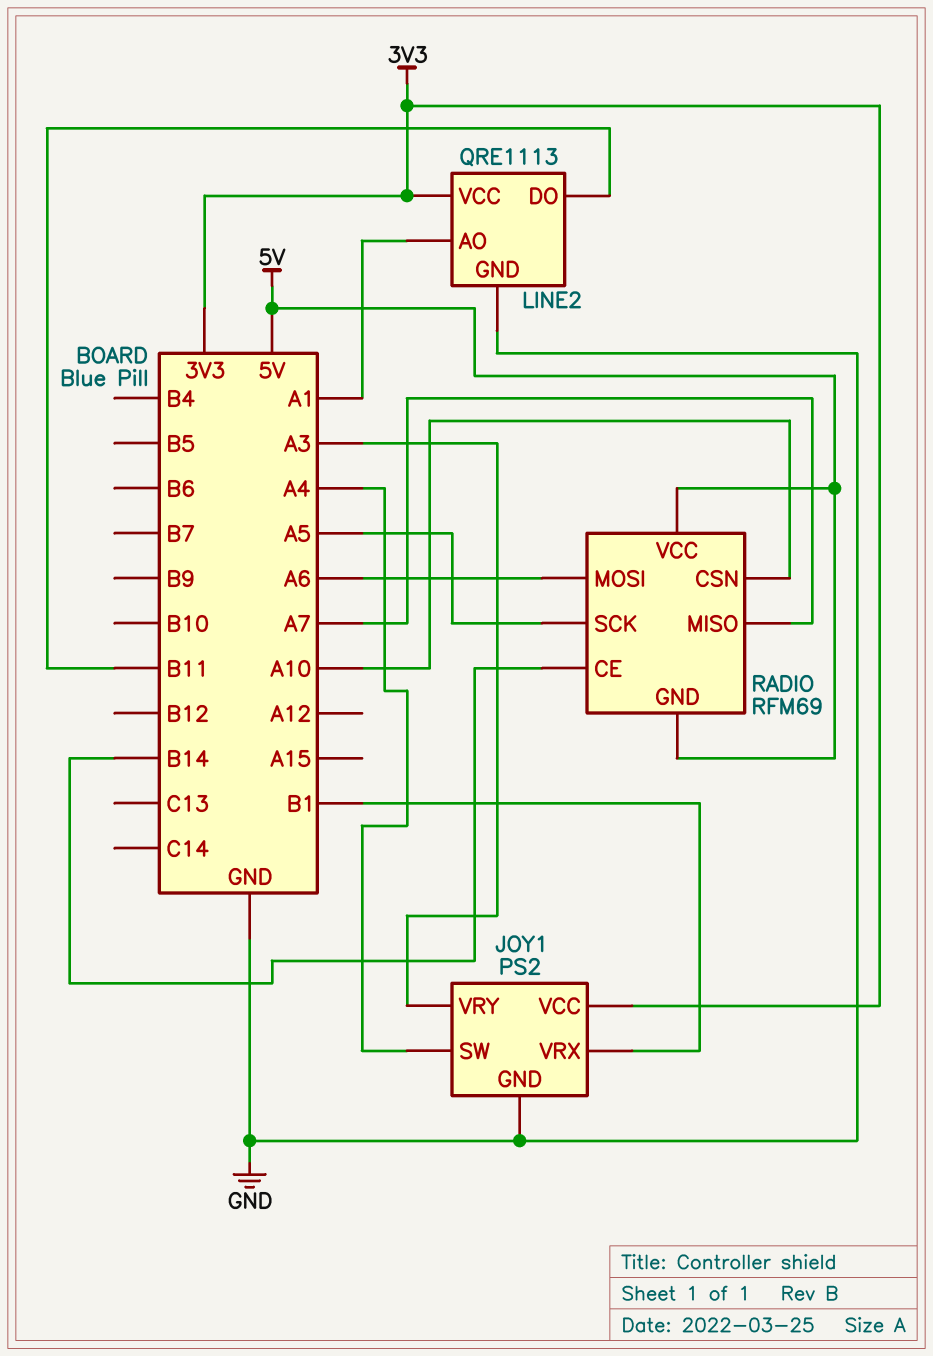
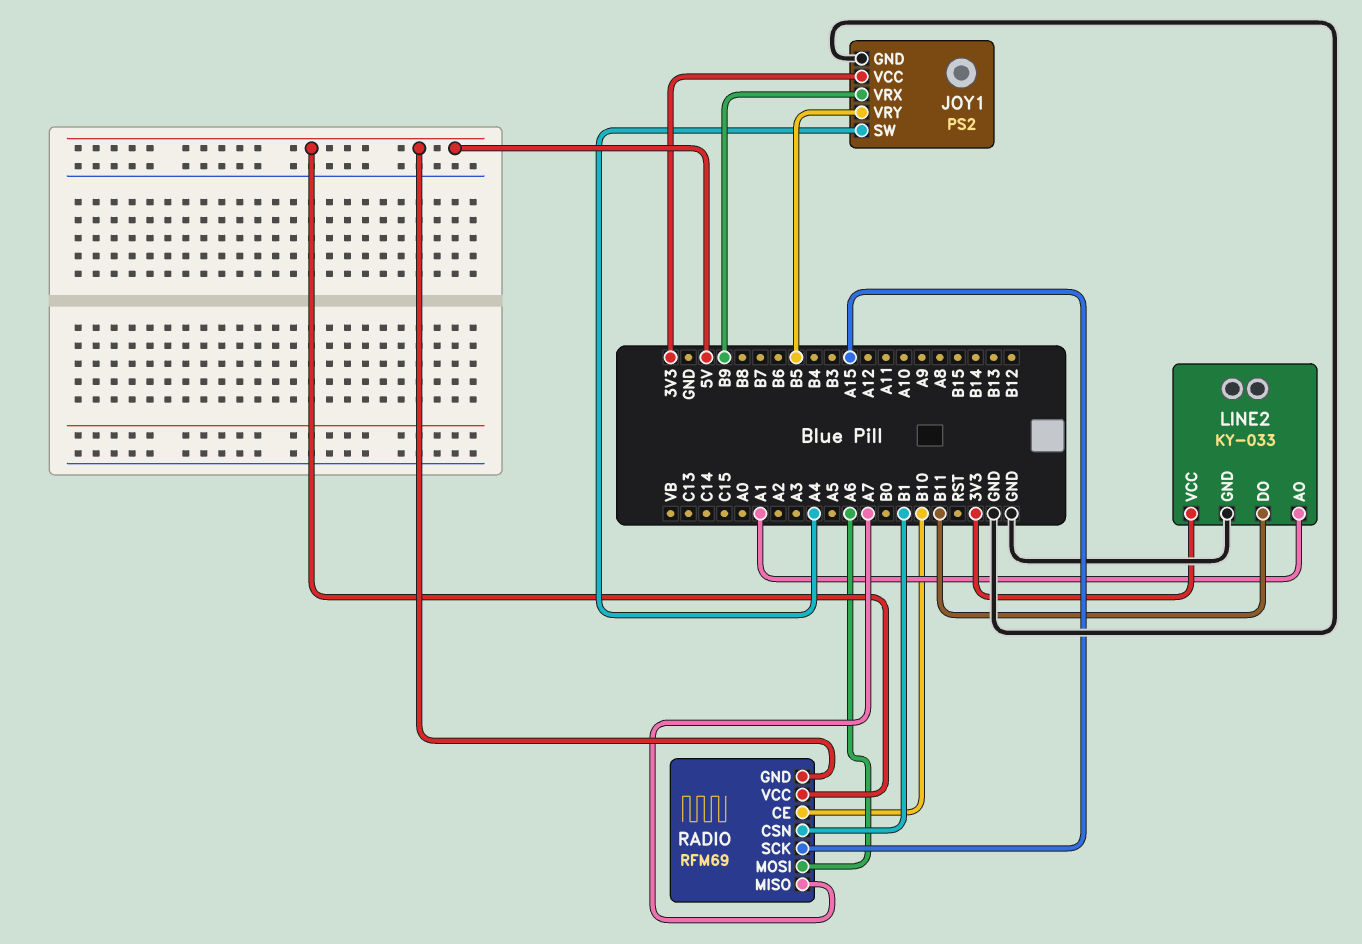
JOY1 pin VRX: B1 -> B9
JOY1 pin VRY: A3 -> B5
LINE2: QRE1113 -> KY-033
RADIO pin CE: B14 -> B10
RADIO pin CSN: A10 -> B1
RADIO pin SCK: A5 -> A15

